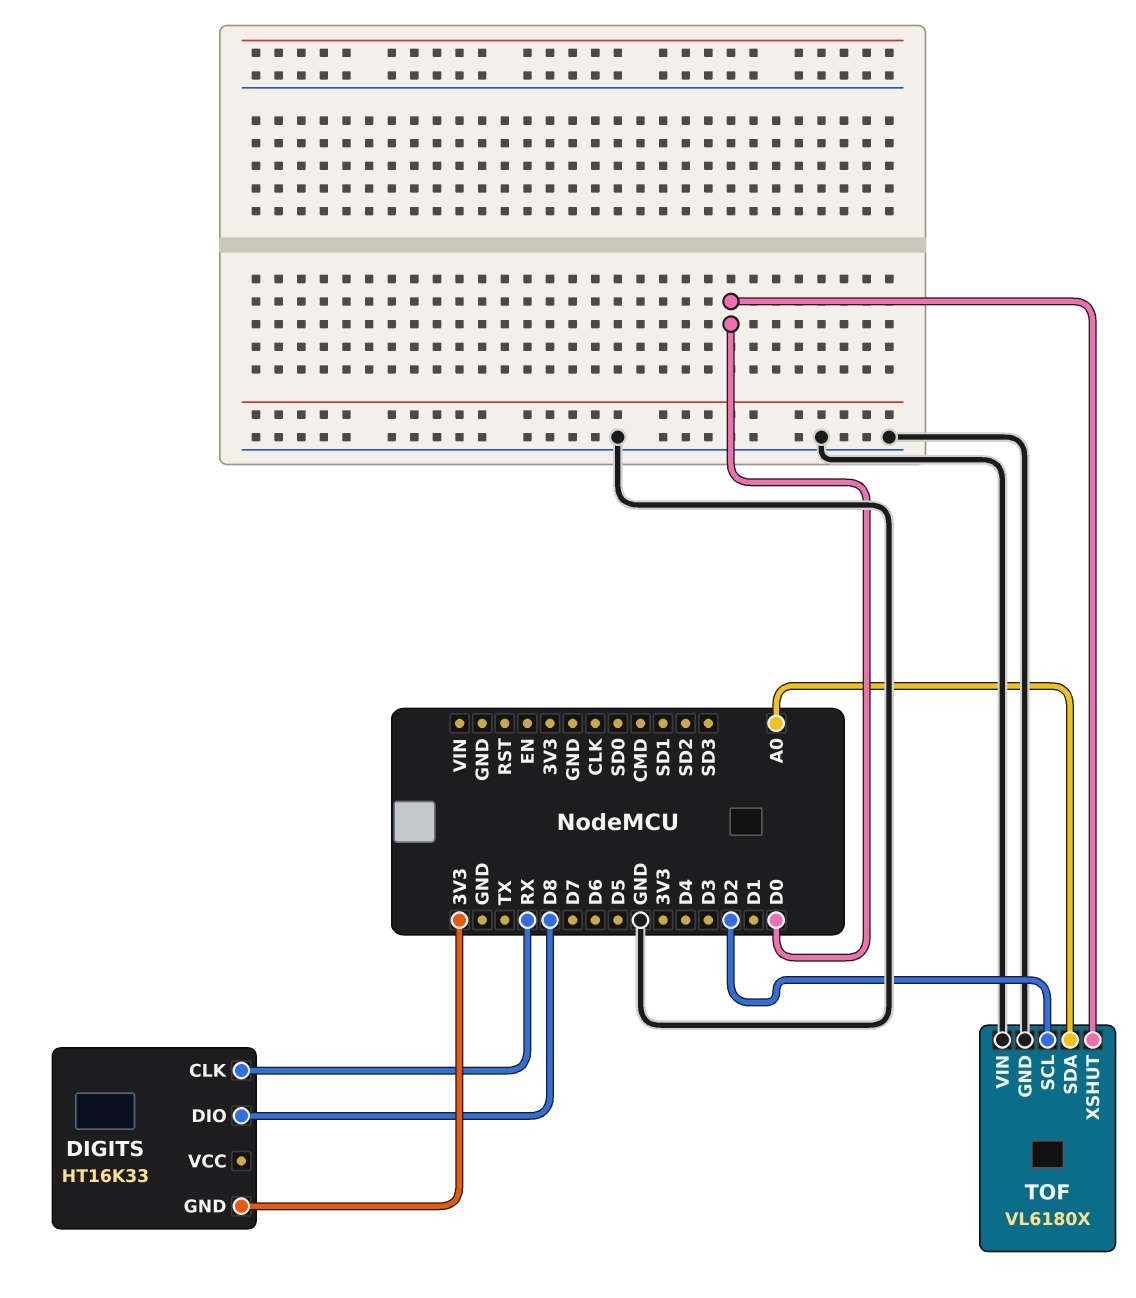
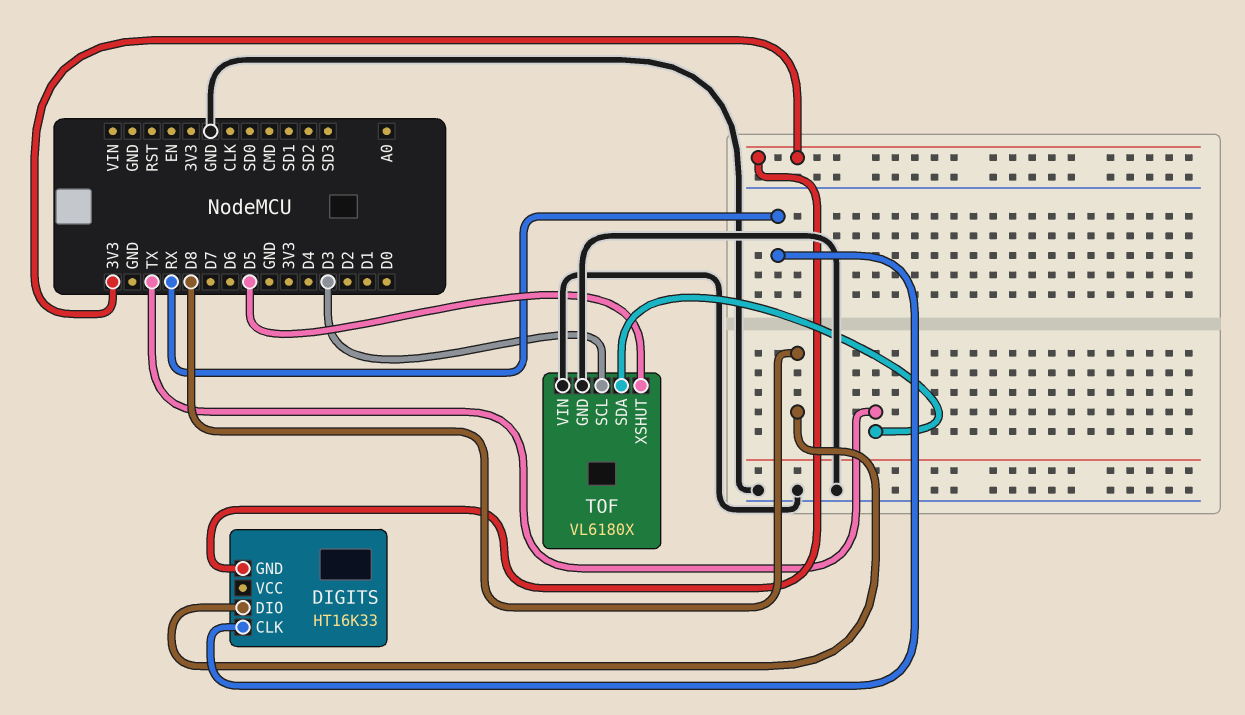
TOF pin SCL: D2 -> D3
TOF pin SDA: A0 -> TX
TOF pin XSHUT: D0 -> D5

